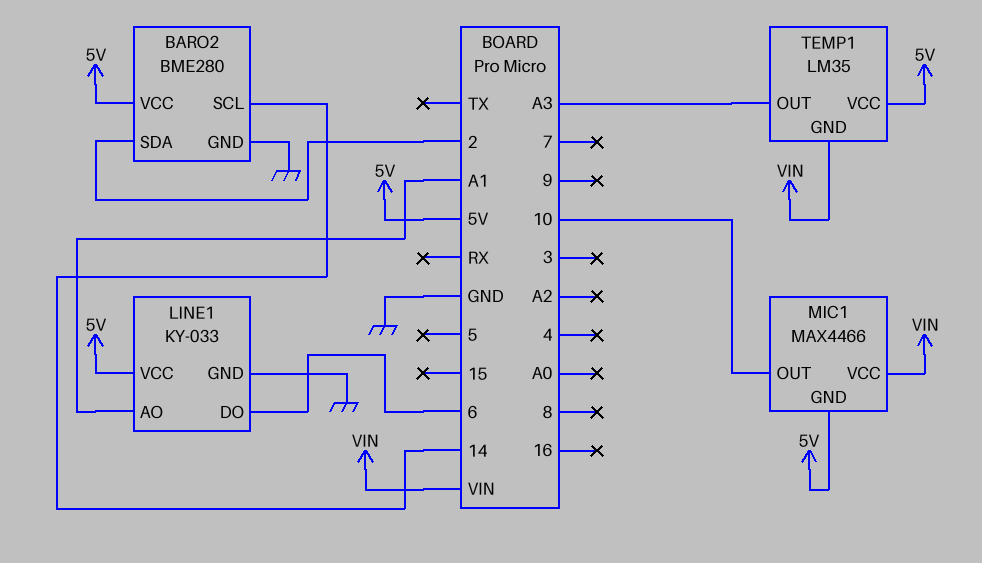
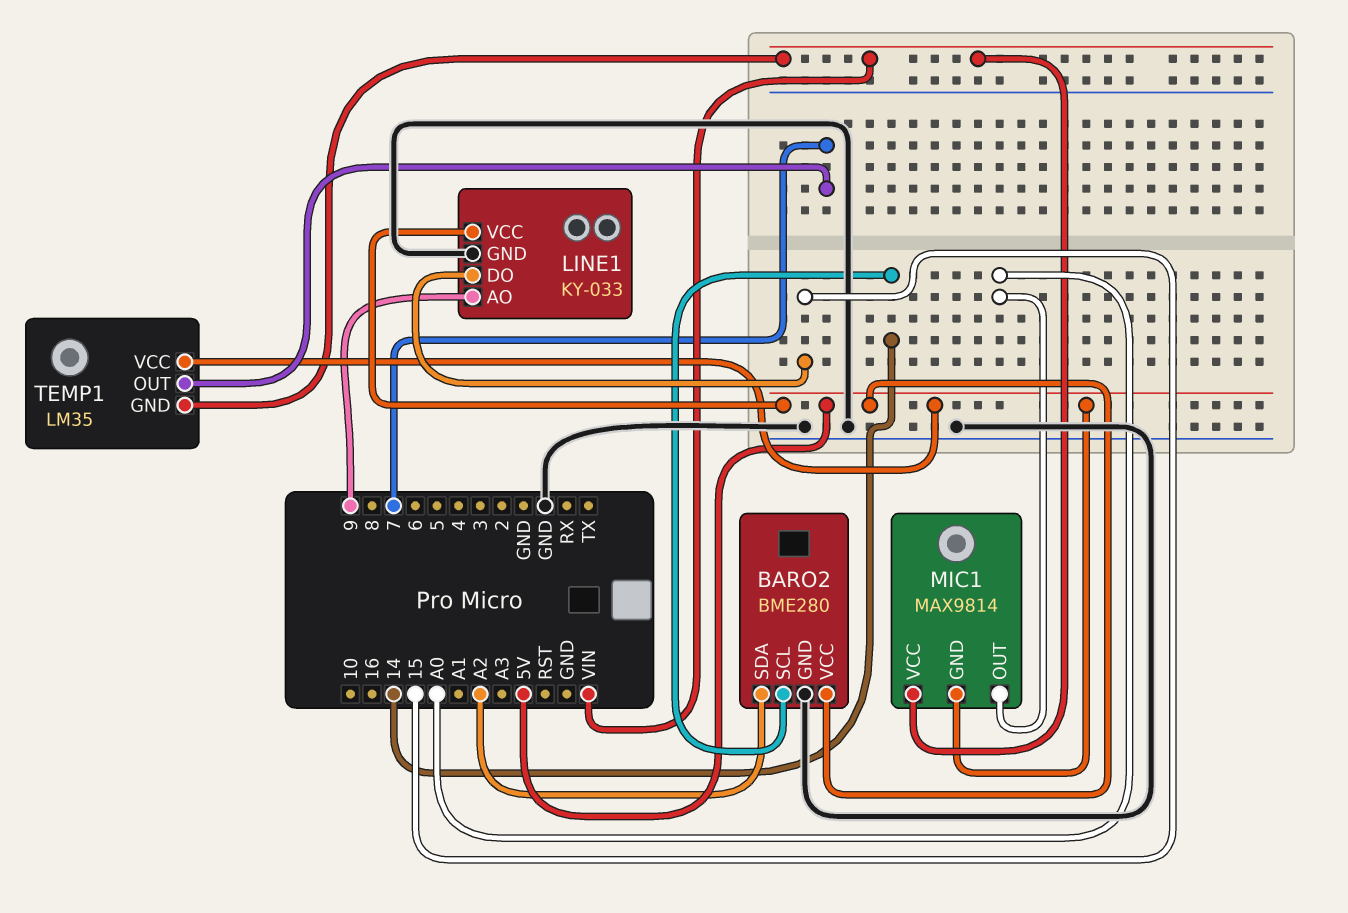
BARO2 pin SDA: 2 -> A2
LINE1 pin AO: A1 -> 9
LINE1 pin DO: 6 -> 15
MIC1: MAX4466 -> MAX9814
MIC1 pin OUT: 10 -> A0
TEMP1 pin OUT: A3 -> 7

